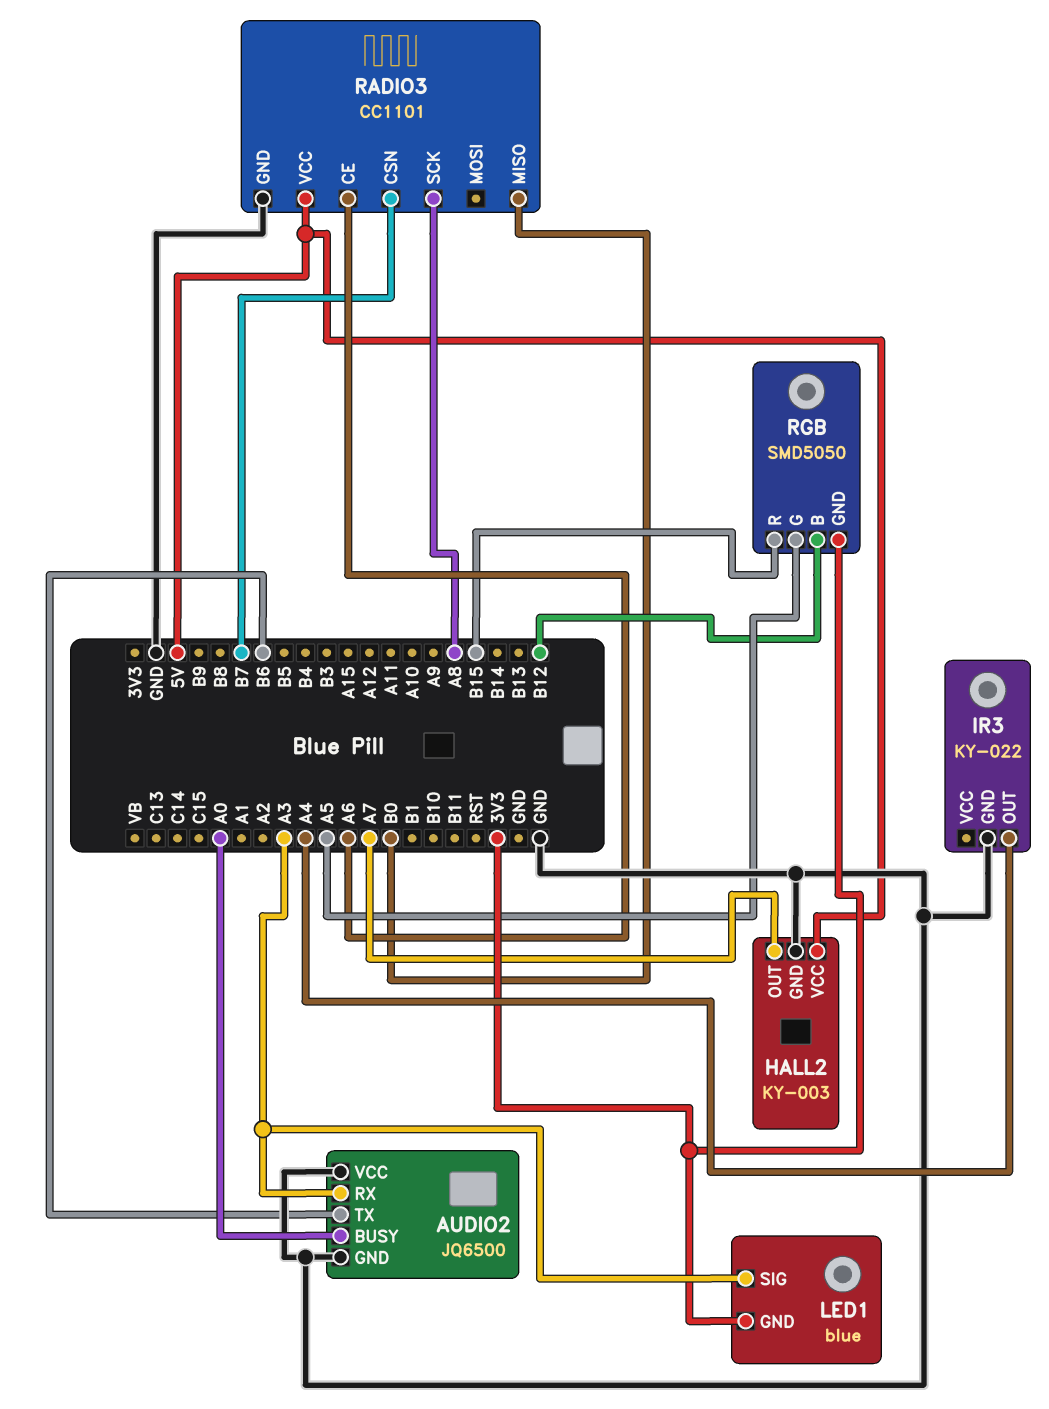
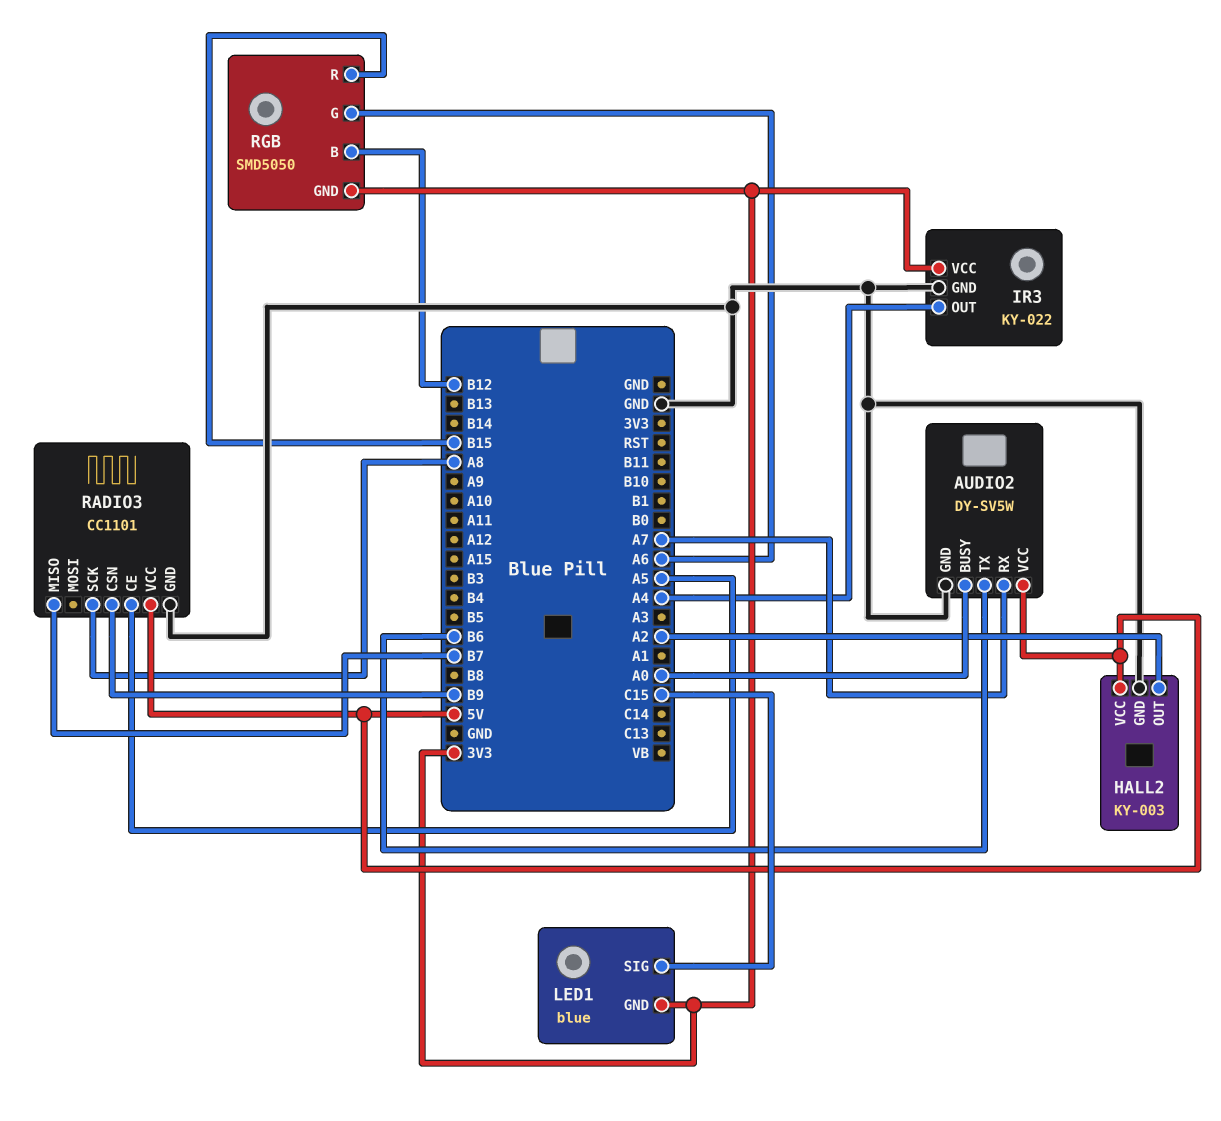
AUDIO2: JQ6500 -> DY-SV5W
AUDIO2 pin RX: A3 -> A7
AUDIO2 pin VCC: GND -> 5V
HALL2 pin OUT: A7 -> A2
IR3 pin VCC: none -> 3V3
LED1 pin SIG: A3 -> C15
RADIO3 pin CE: A6 -> A5
RADIO3 pin CSN: B7 -> B9
RADIO3 pin MISO: B0 -> B7
RGB pin G: A5 -> A6

